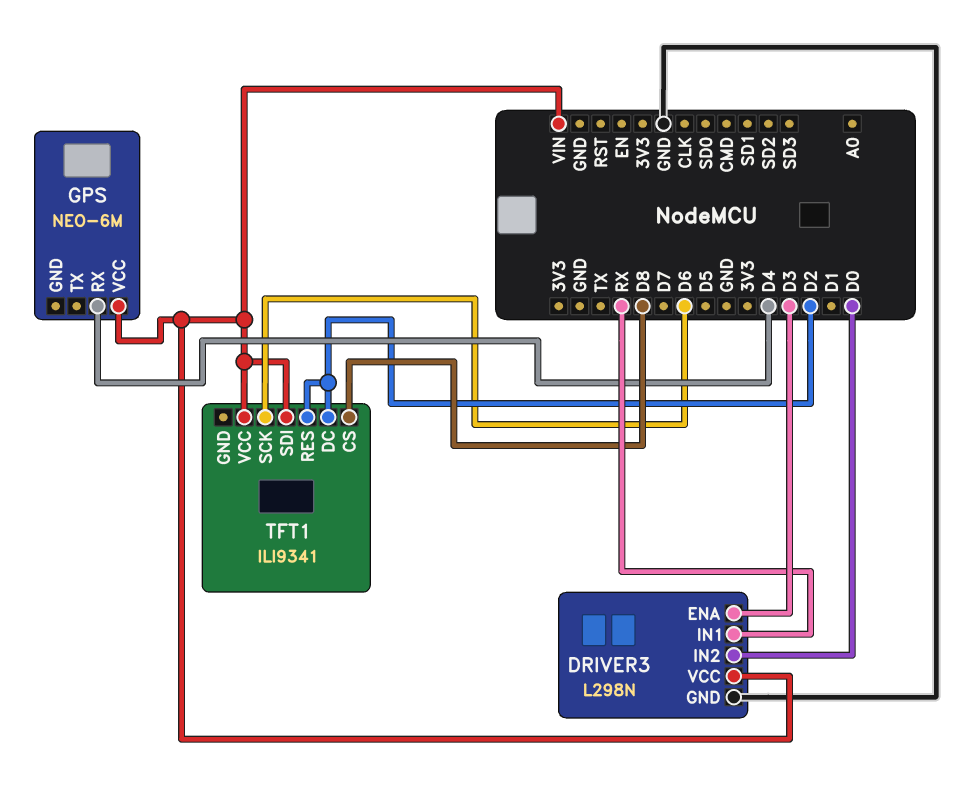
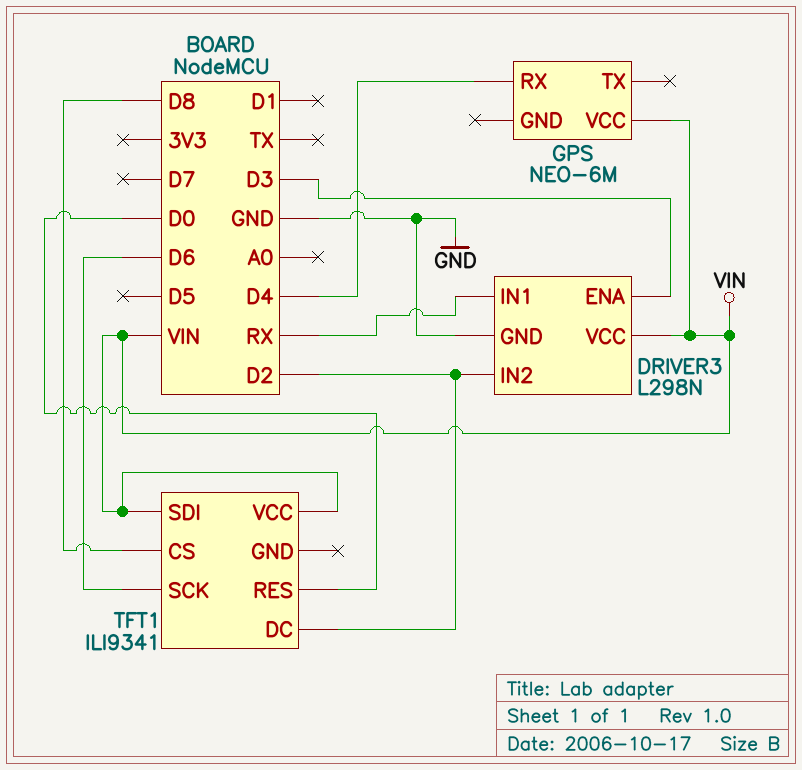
DRIVER3 pin IN2: D0 -> D2
TFT1 pin RES: D2 -> D0

